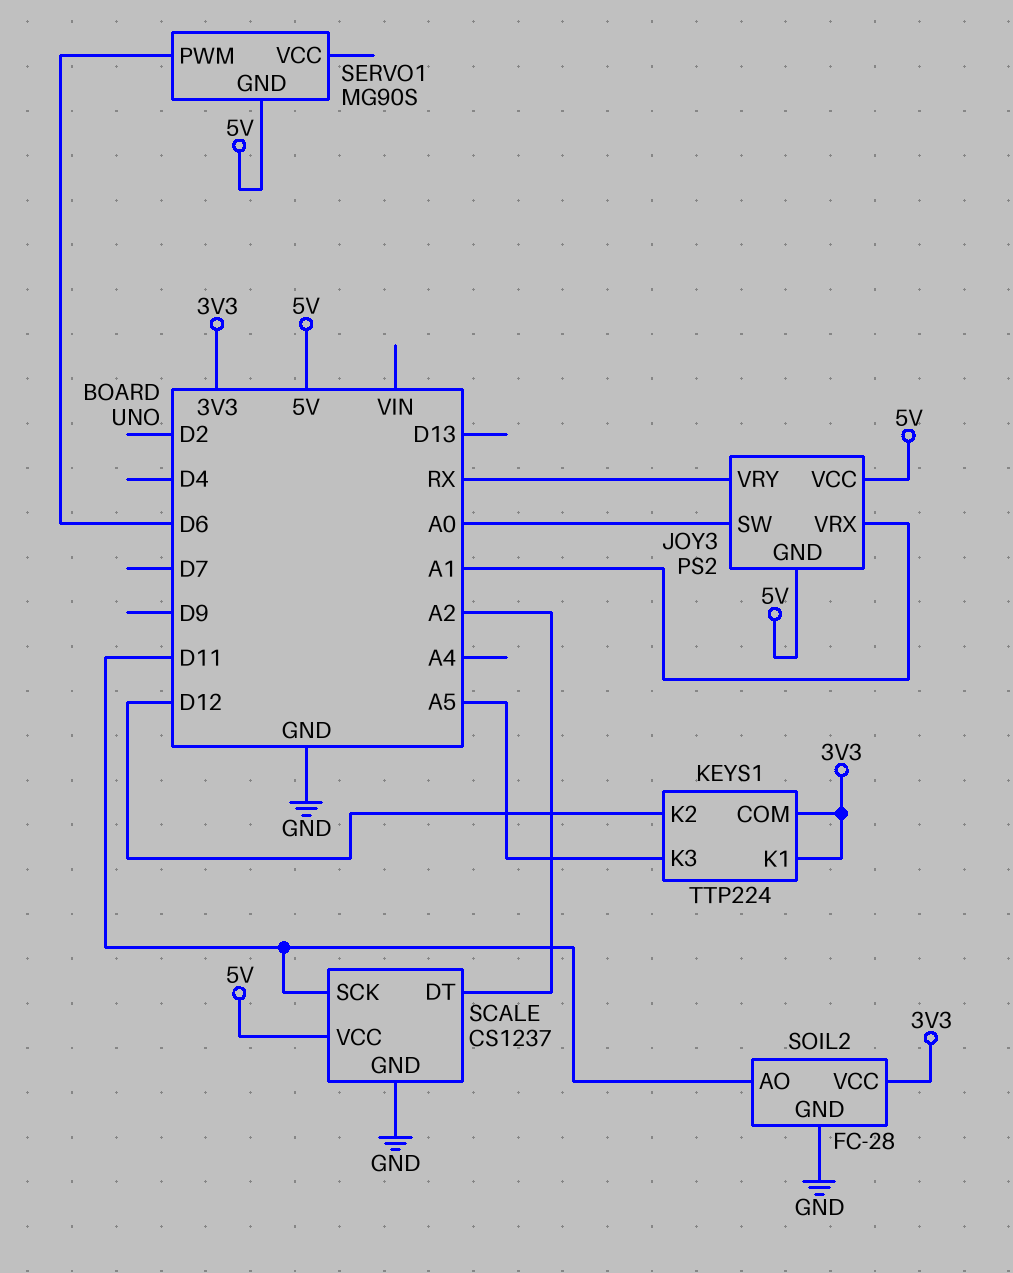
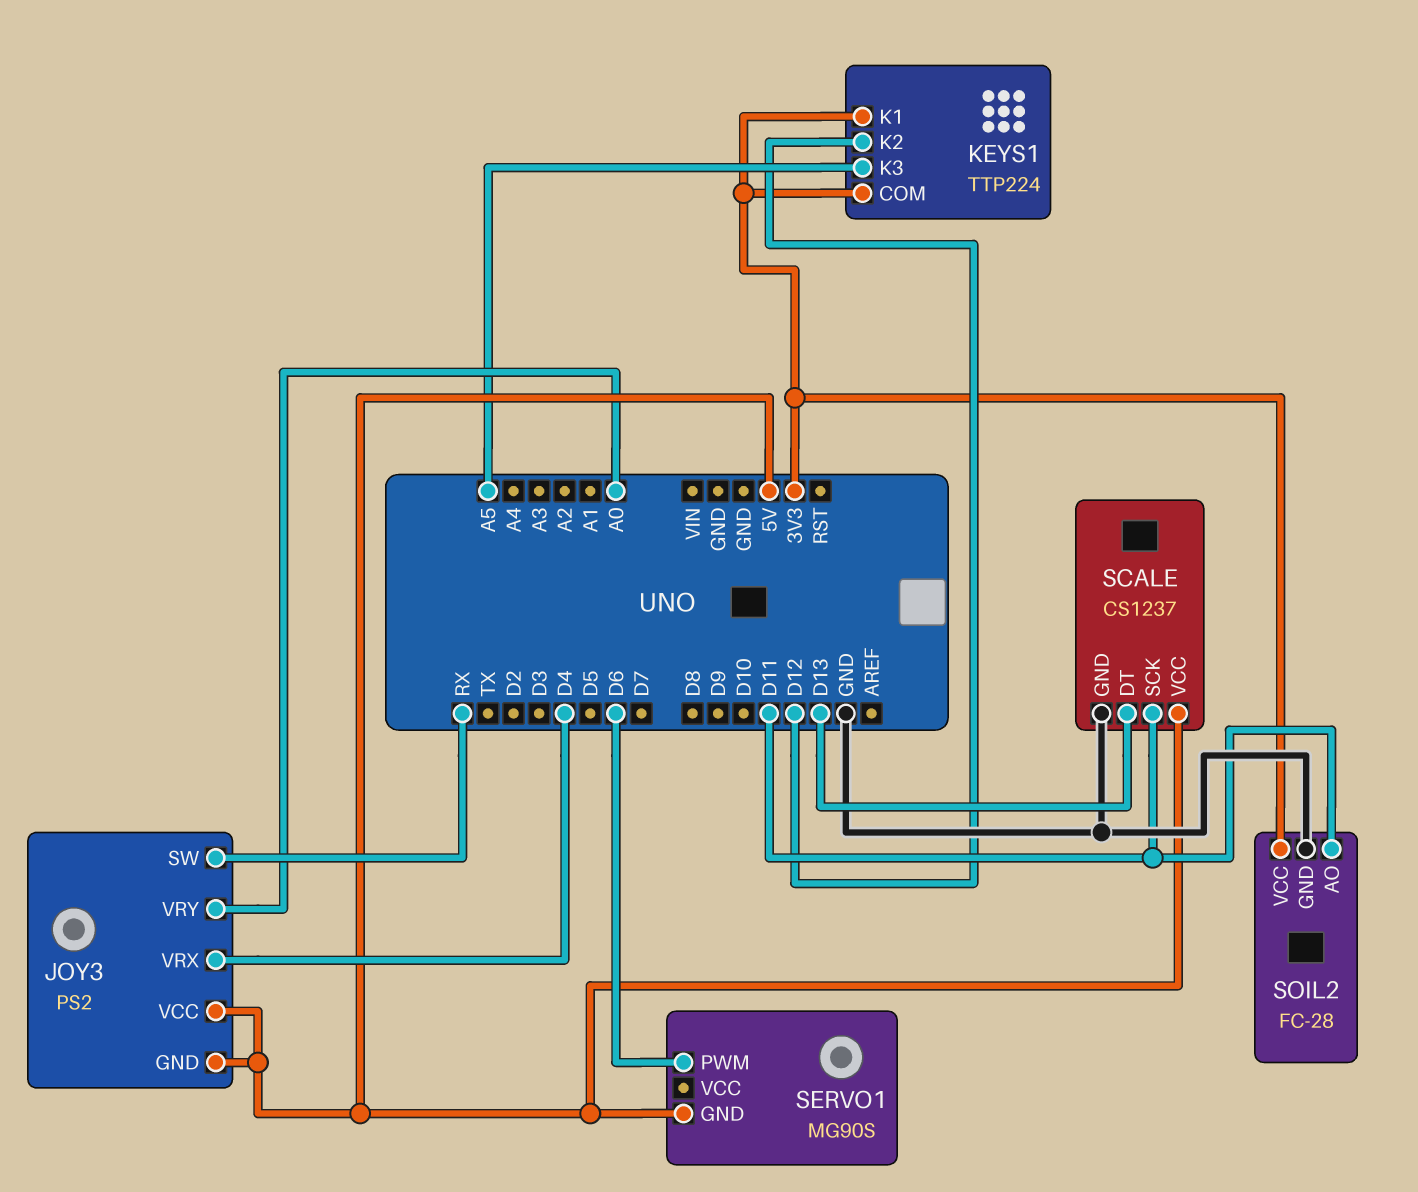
JOY3 pin SW: A0 -> RX
JOY3 pin VRX: A1 -> D4
JOY3 pin VRY: RX -> A0
SCALE pin DT: A2 -> D13

